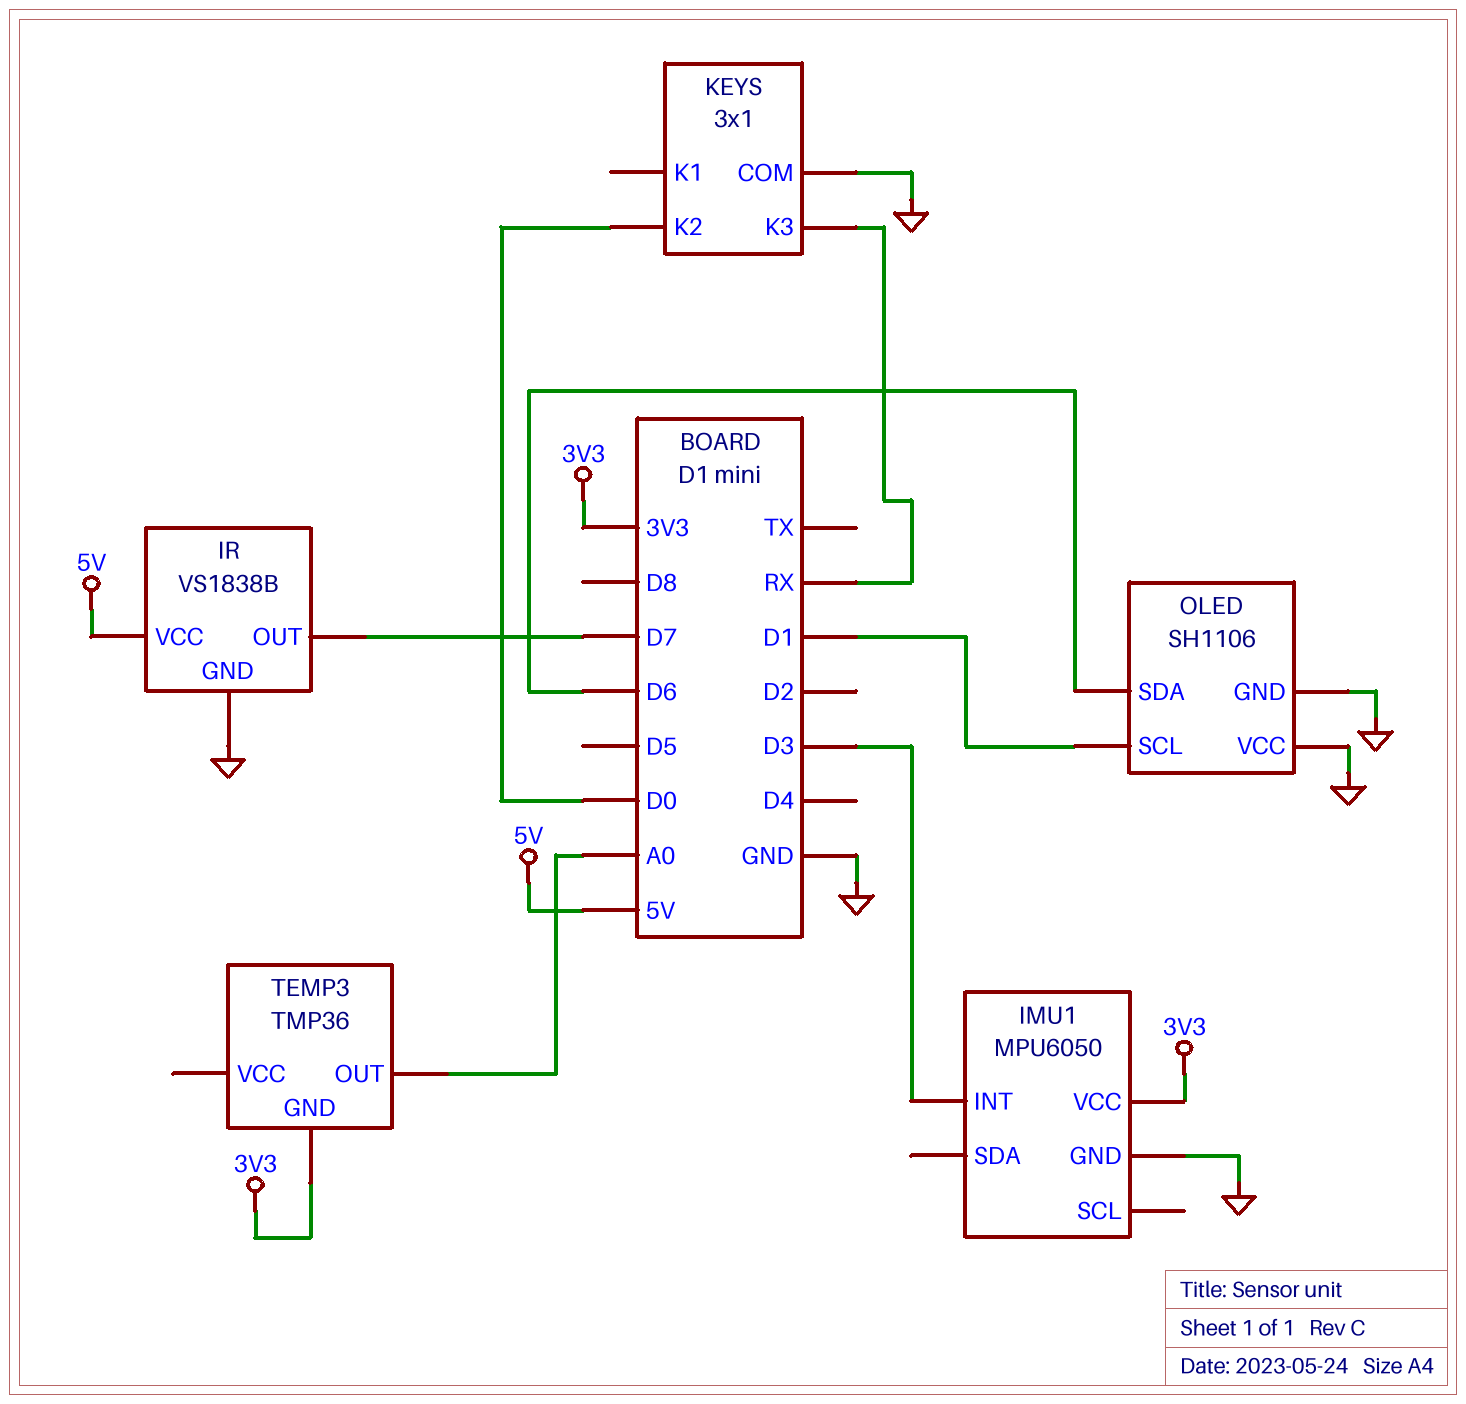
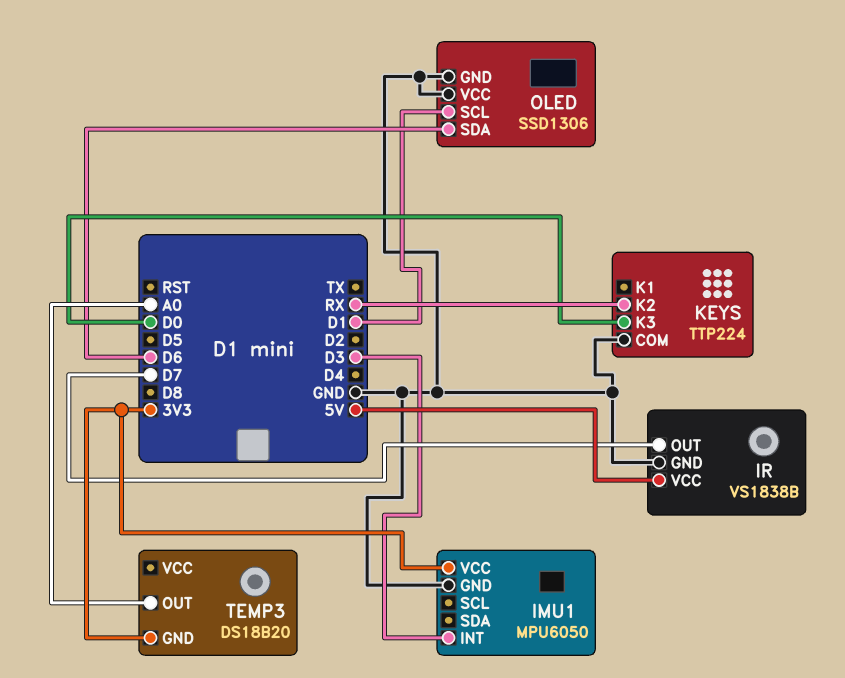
KEYS: 3x1 -> TTP224
KEYS pin K2: D0 -> RX
KEYS pin K3: RX -> D0
OLED: SH1106 -> SSD1306
TEMP3: TMP36 -> DS18B20

